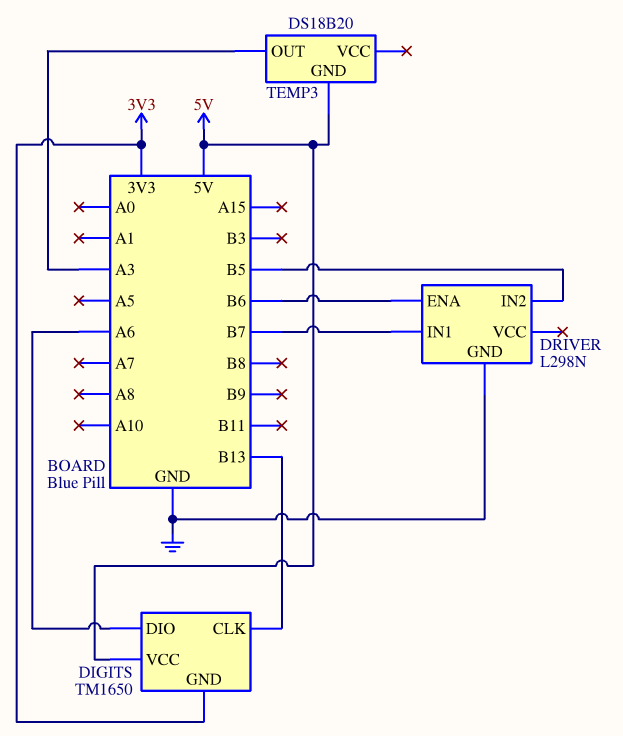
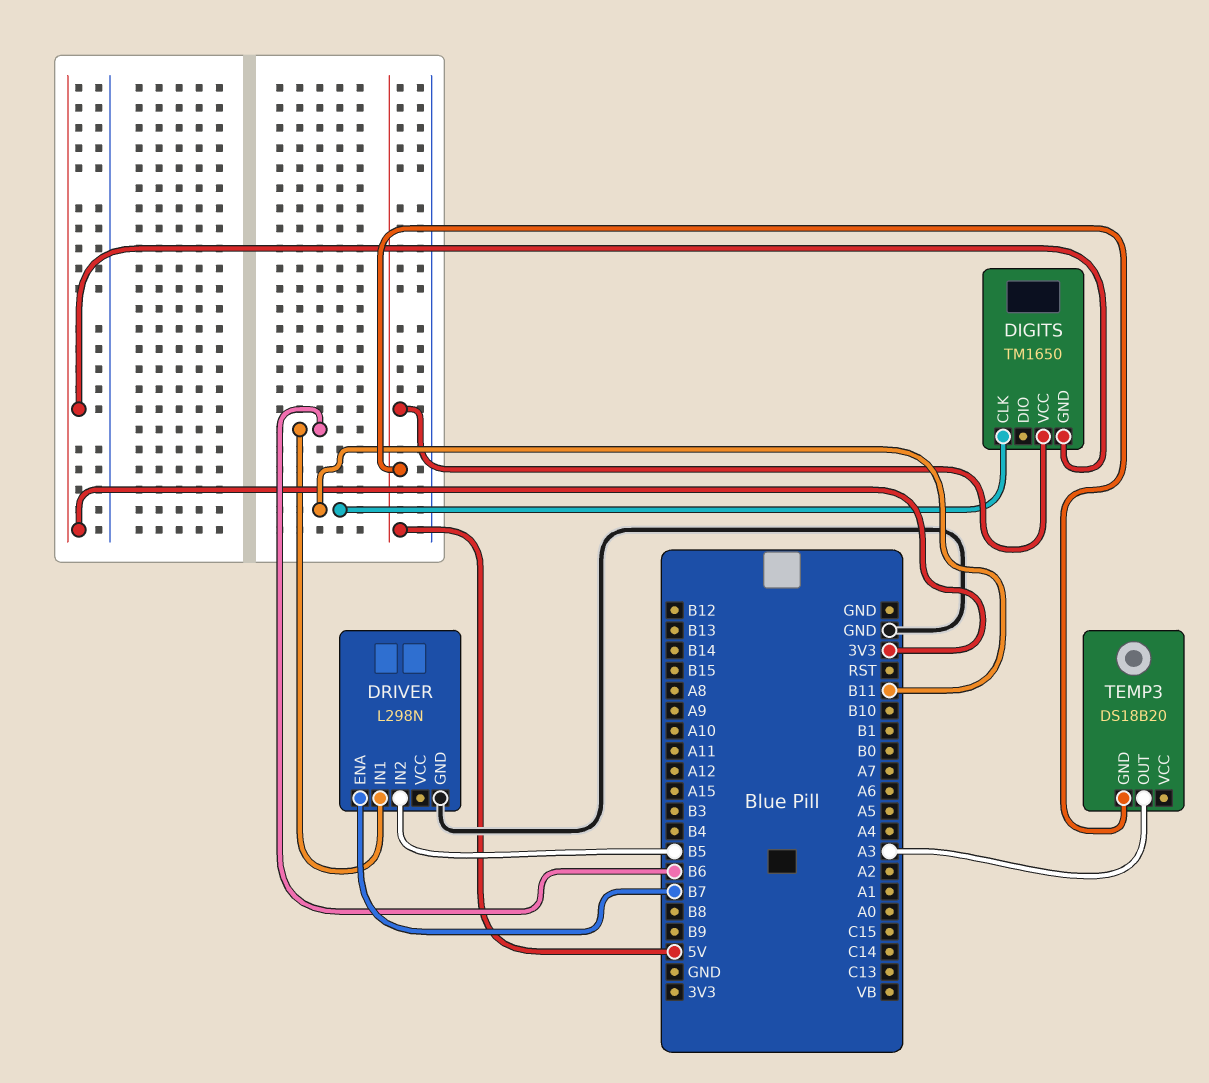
DIGITS pin CLK: B13 -> B11
DIGITS pin DIO: A6 -> none
DRIVER pin ENA: B6 -> B7
DRIVER pin IN1: B7 -> B6

